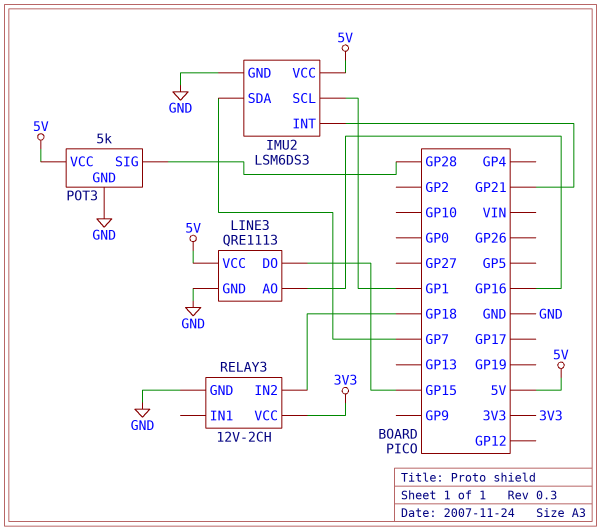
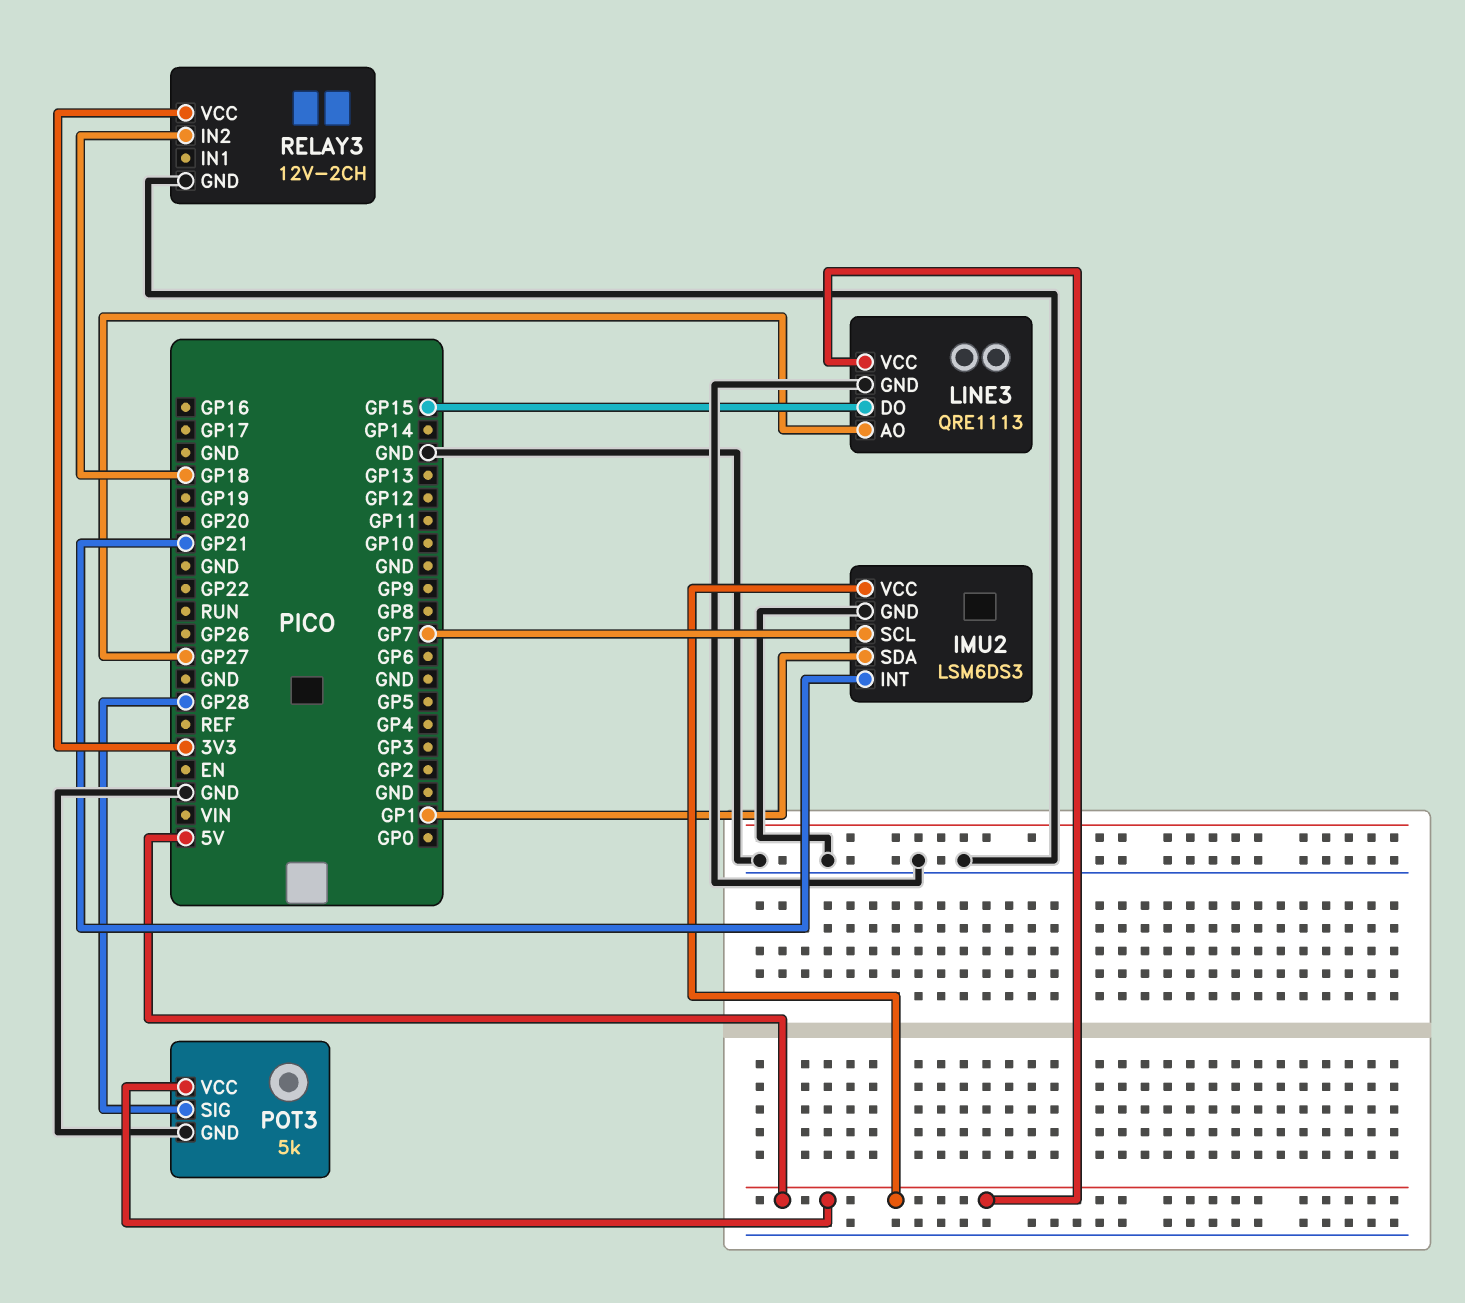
IMU2 pin SCL: GP1 -> GP7
IMU2 pin SDA: GP7 -> GP1
LINE3 pin AO: GP16 -> GP27

